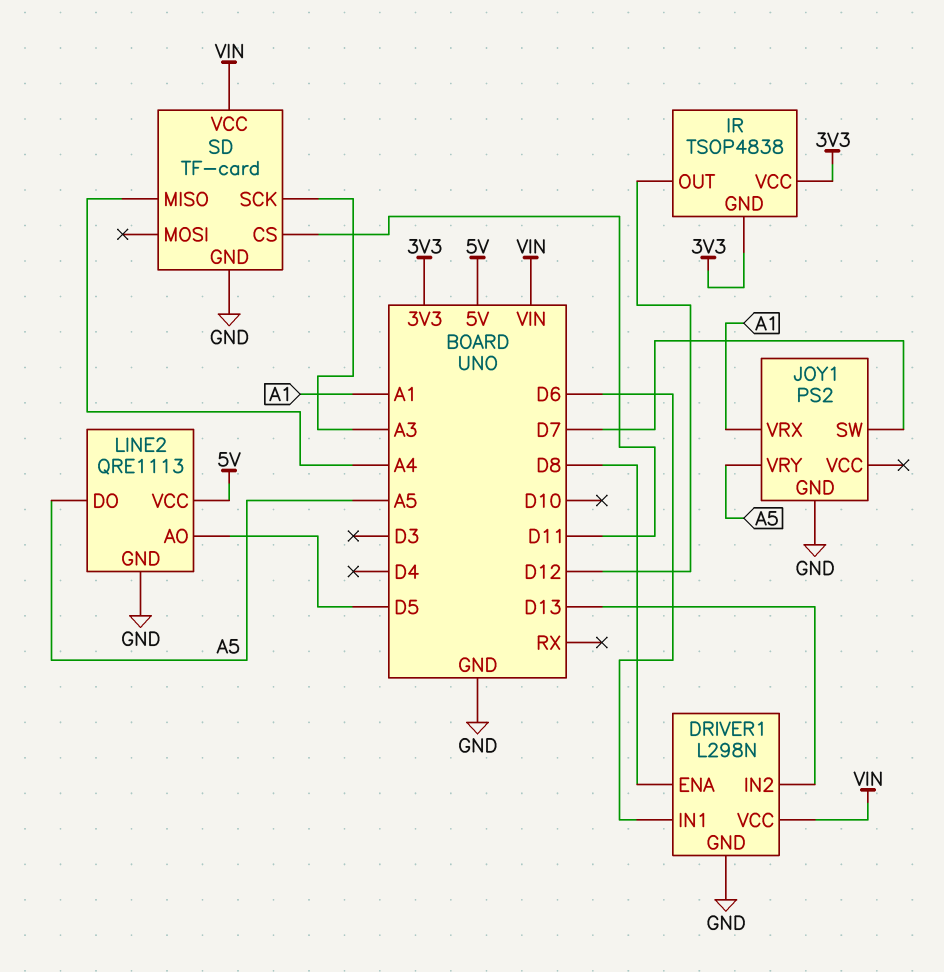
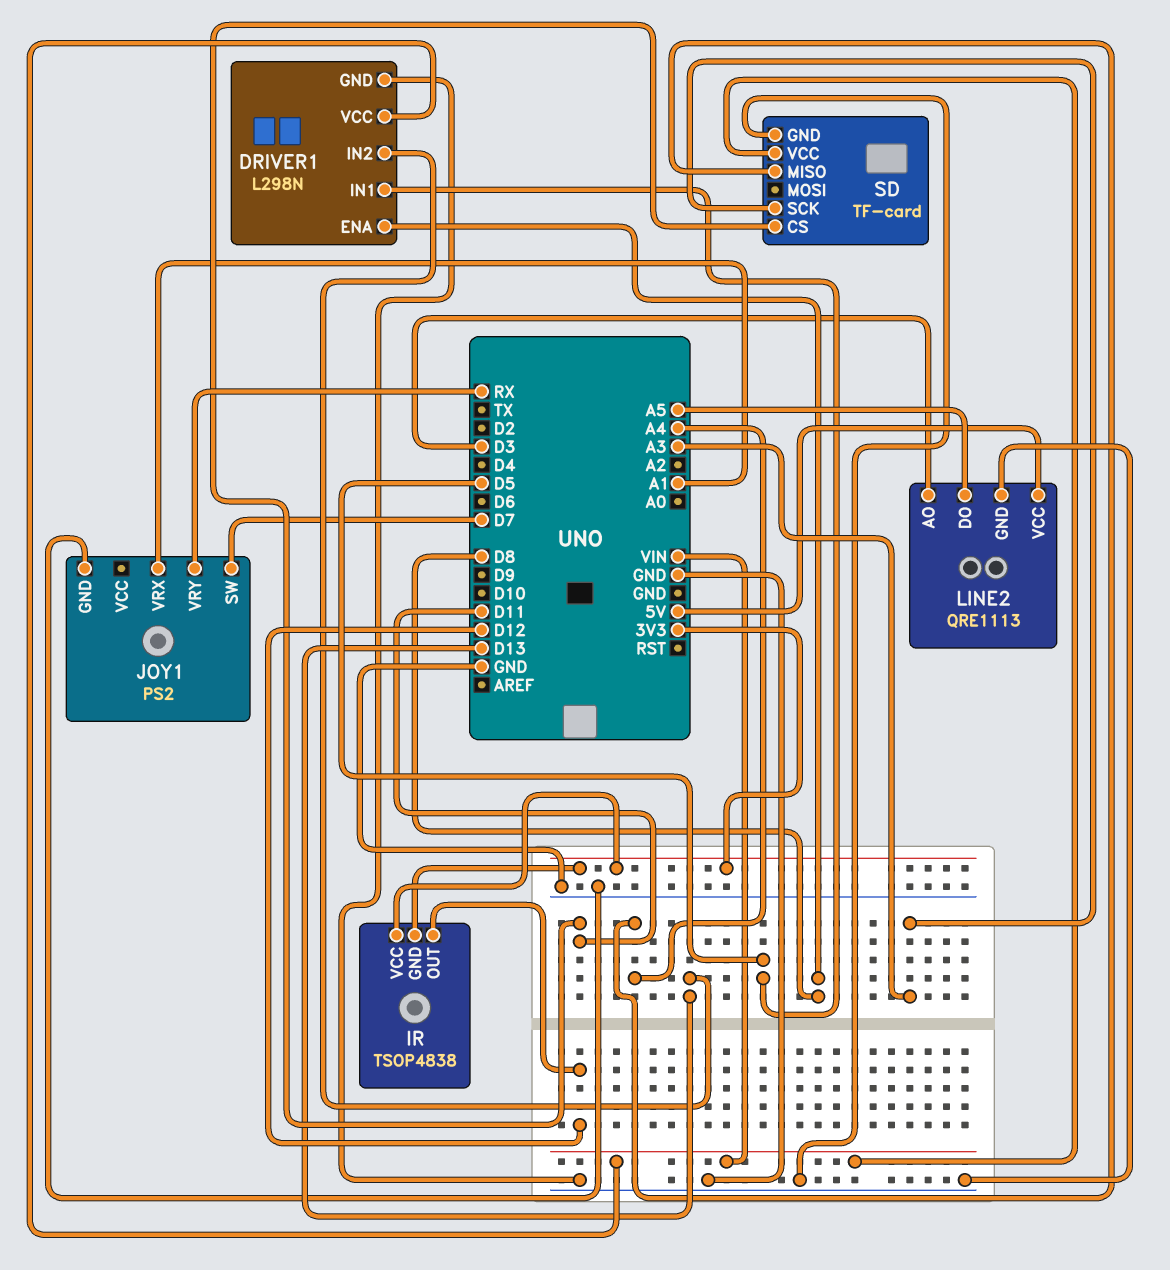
DRIVER1 pin IN1: D6 -> D5
JOY1 pin VRY: A5 -> RX
LINE2 pin AO: D5 -> D3

